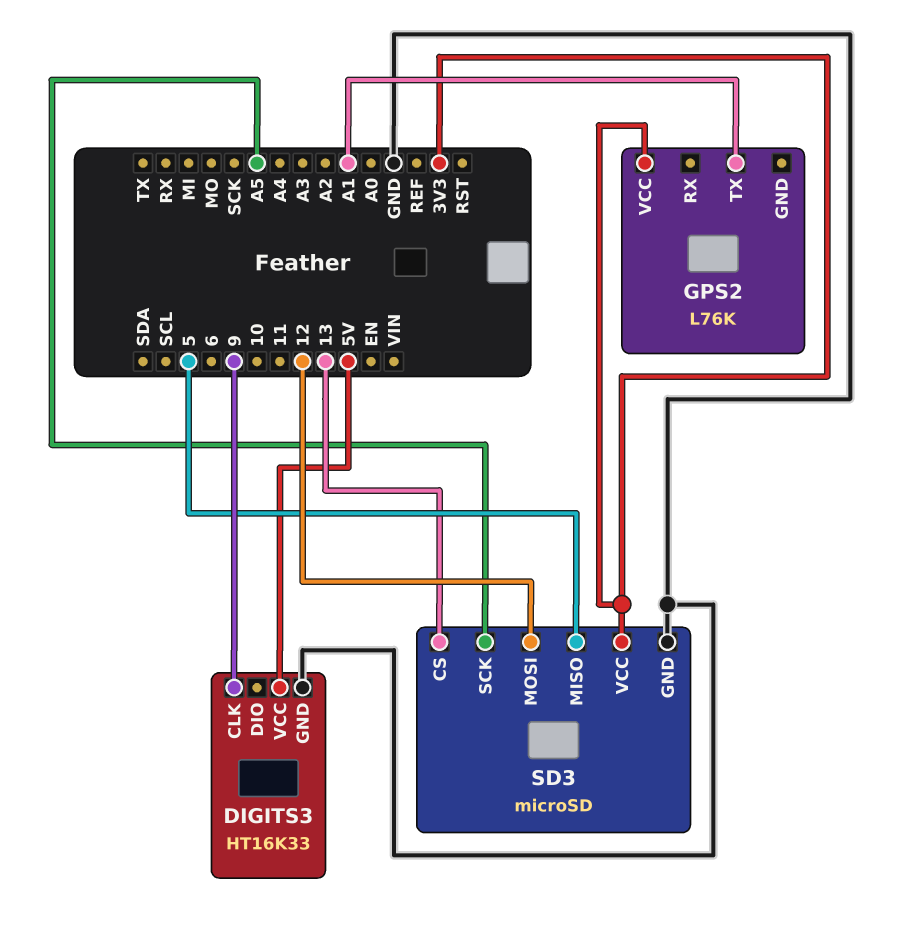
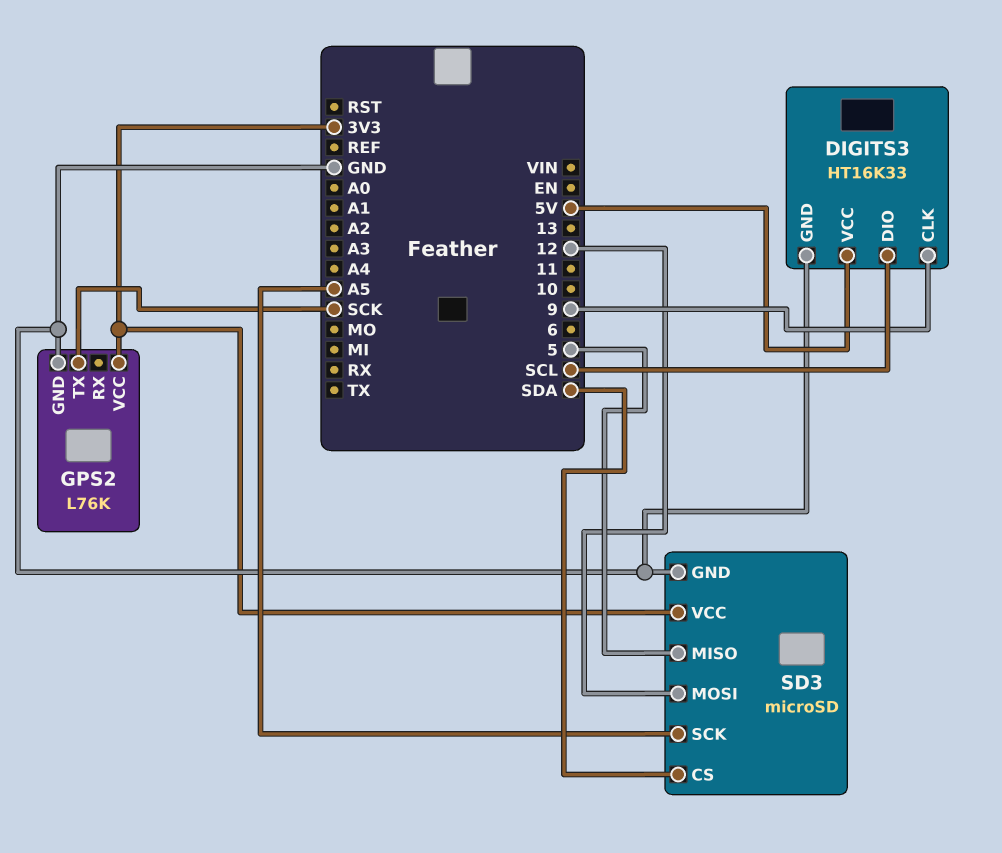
DIGITS3 pin DIO: none -> SCL
GPS2 pin GND: none -> GND
GPS2 pin TX: A1 -> SCK
SD3 pin CS: 13 -> SDA

